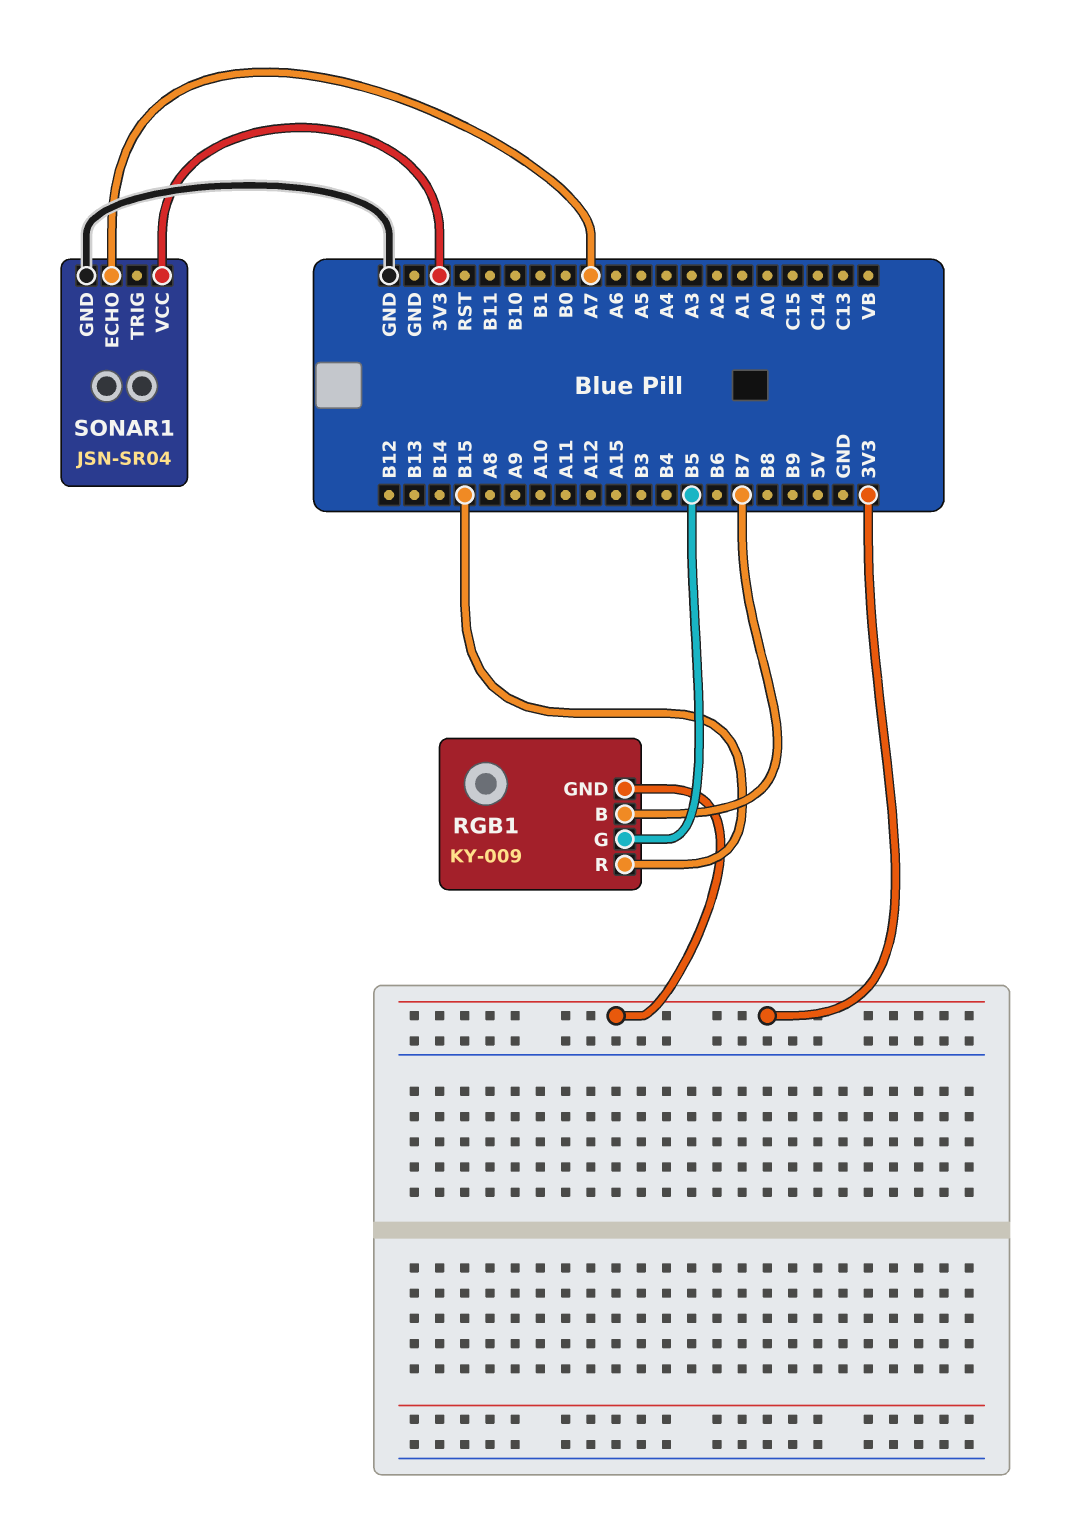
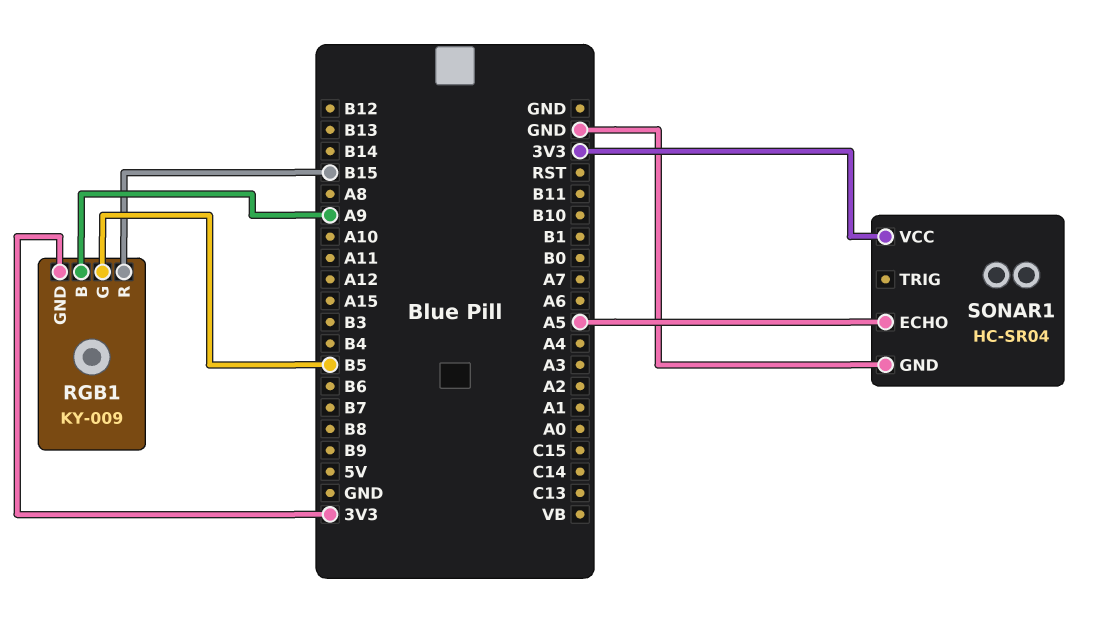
RGB1 pin B: B7 -> A9
SONAR1: JSN-SR04 -> HC-SR04
SONAR1 pin ECHO: A7 -> A5

